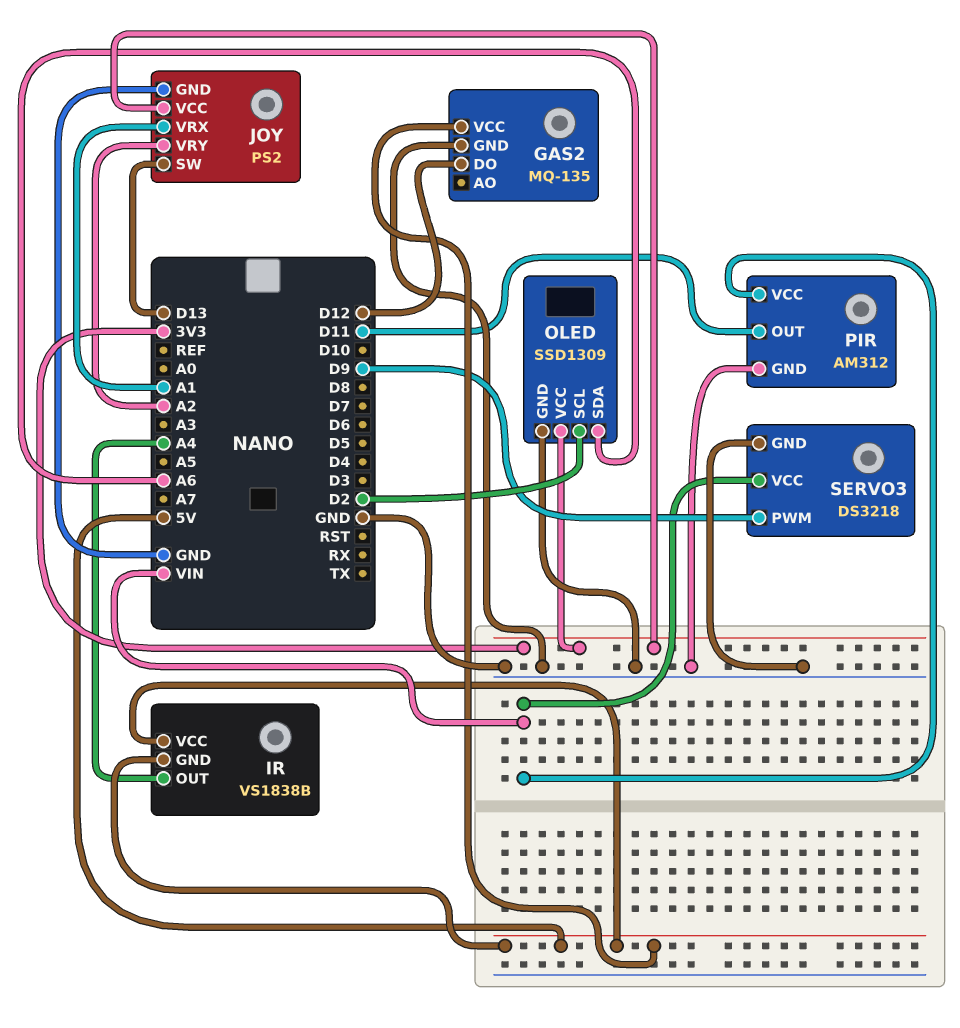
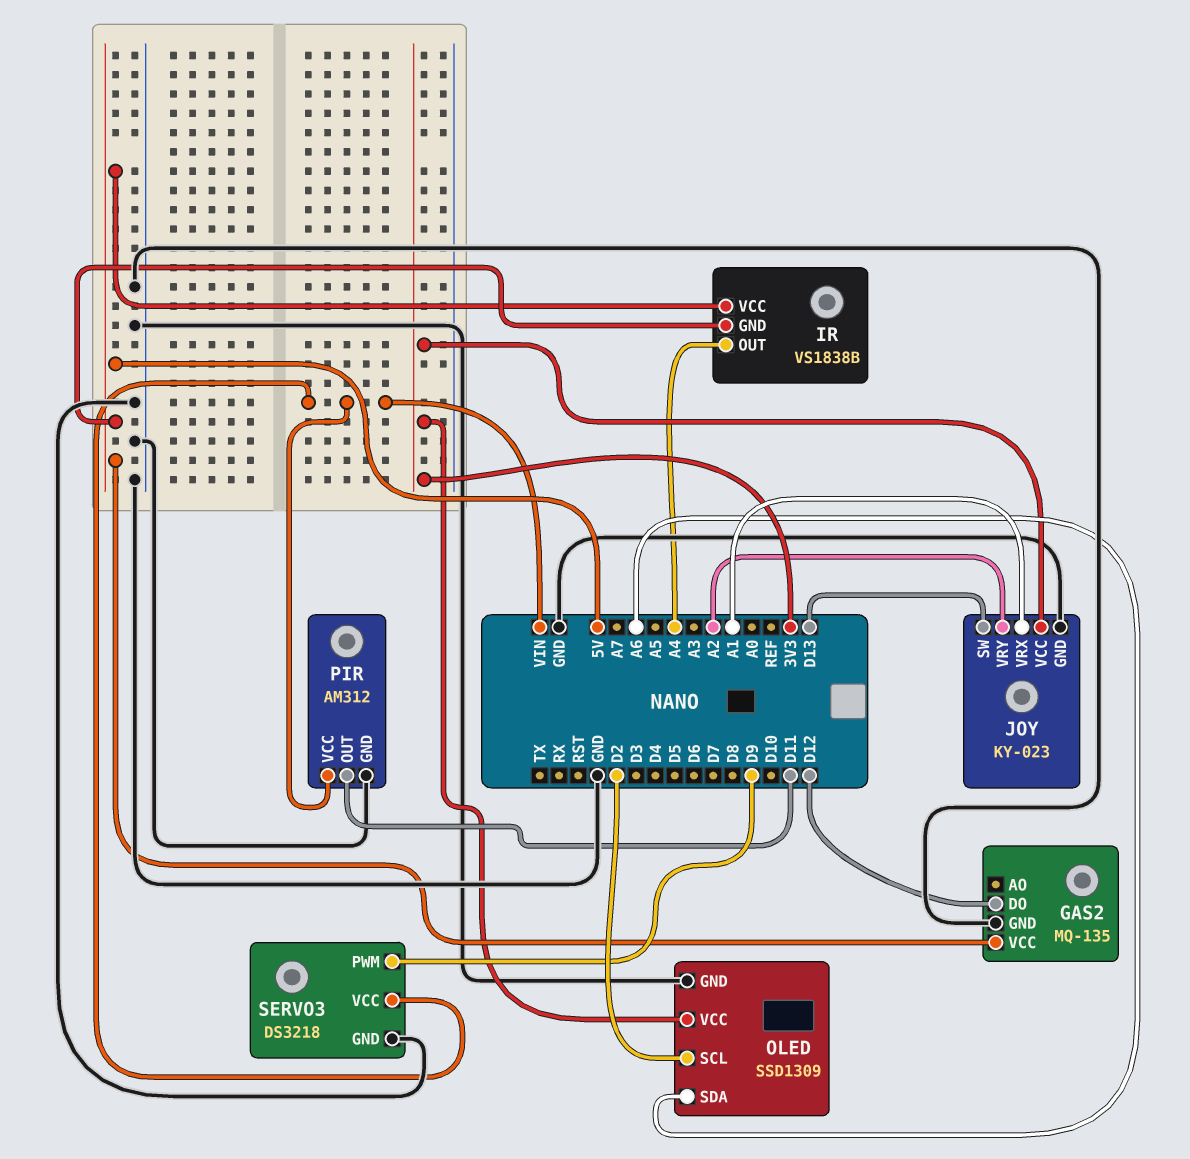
JOY: PS2 -> KY-023

